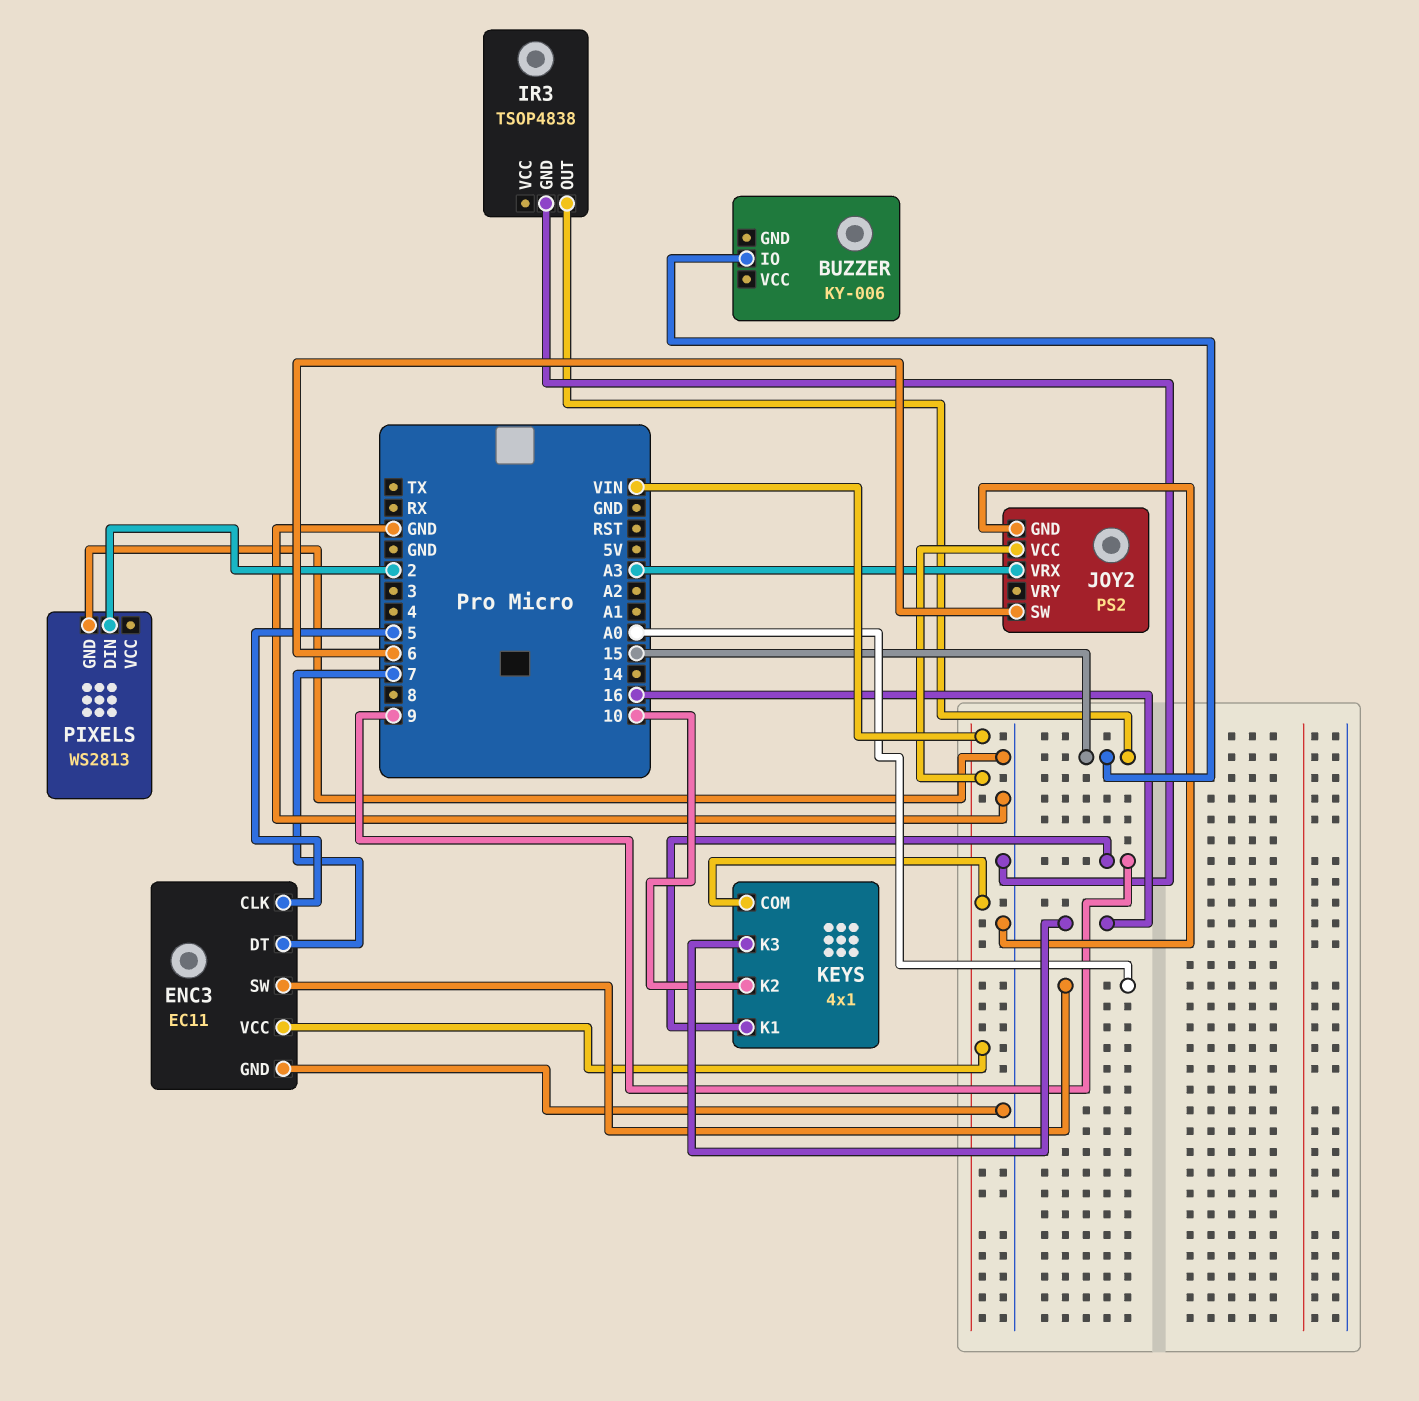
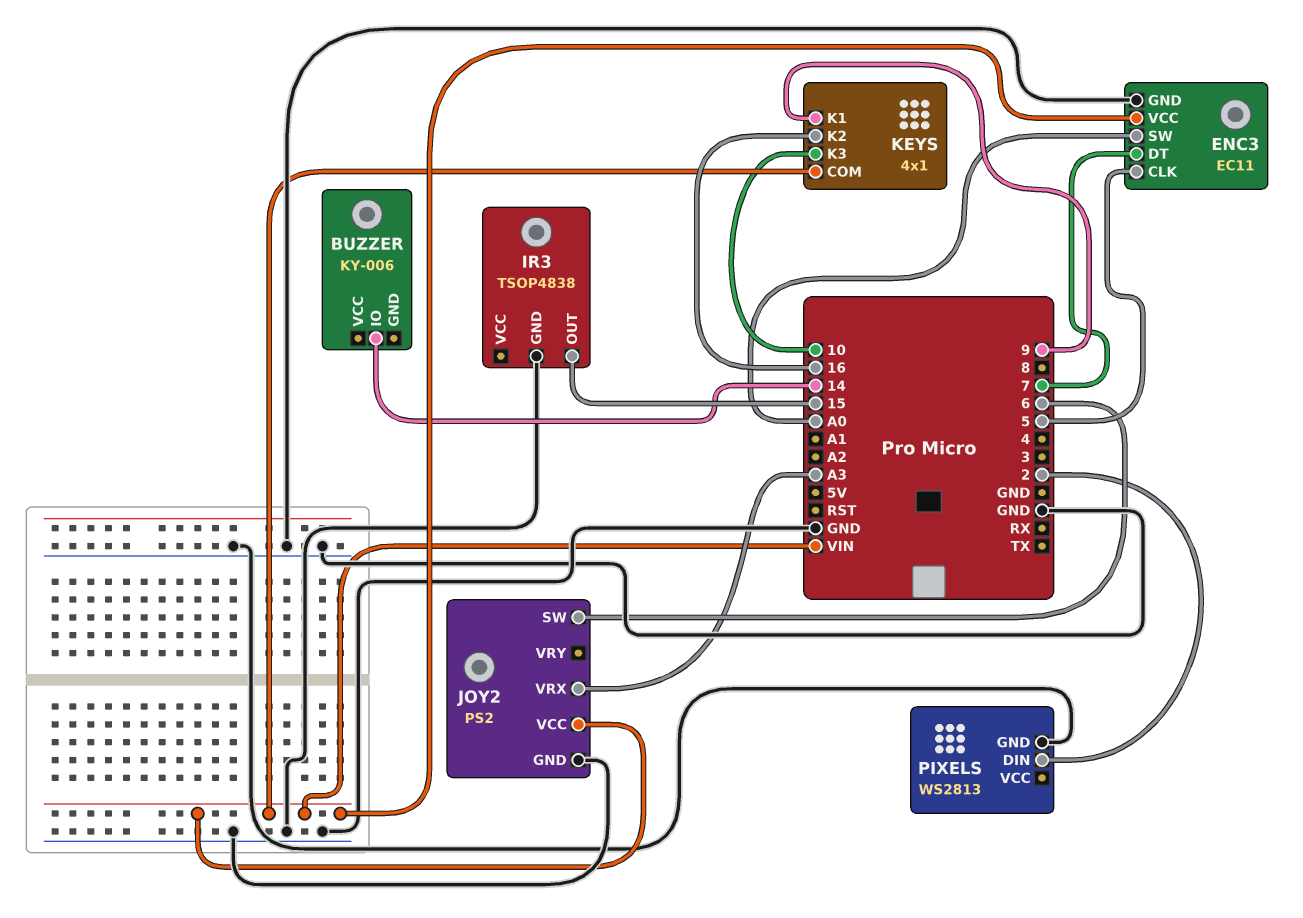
BUZZER pin IO: 15 -> 14
KEYS pin K2: 10 -> 16
KEYS pin K3: 16 -> 10

